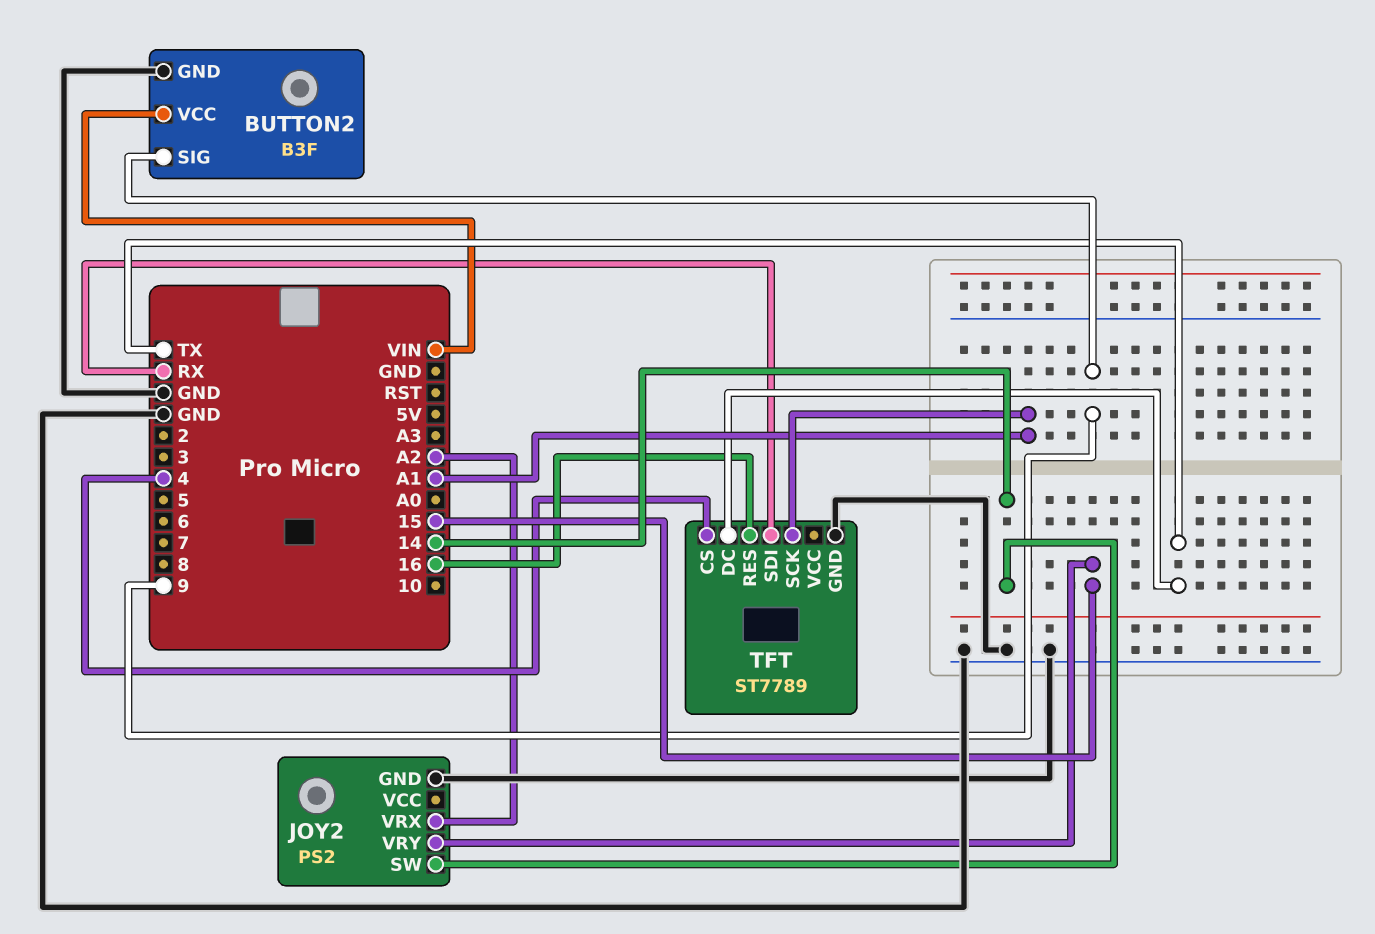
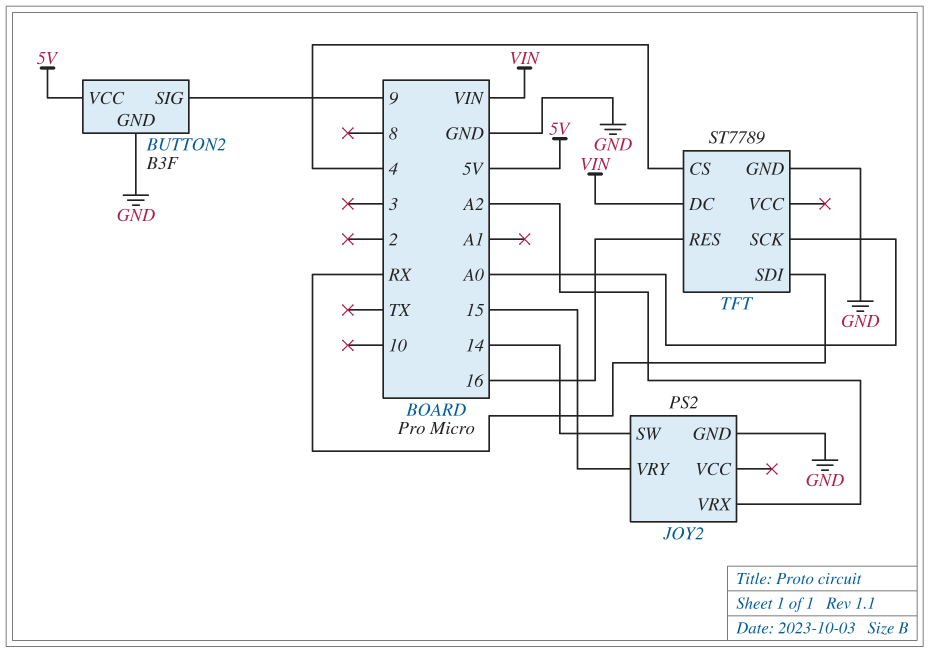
BUTTON2 pin VCC: VIN -> 5V
TFT pin DC: TX -> VIN
TFT pin SCK: A1 -> A0

